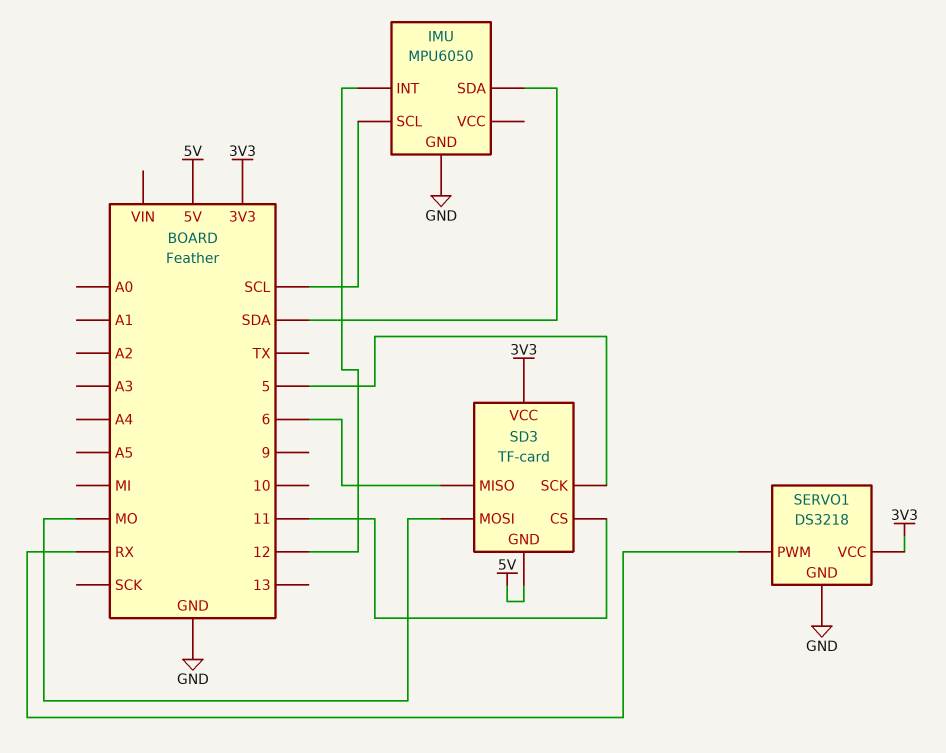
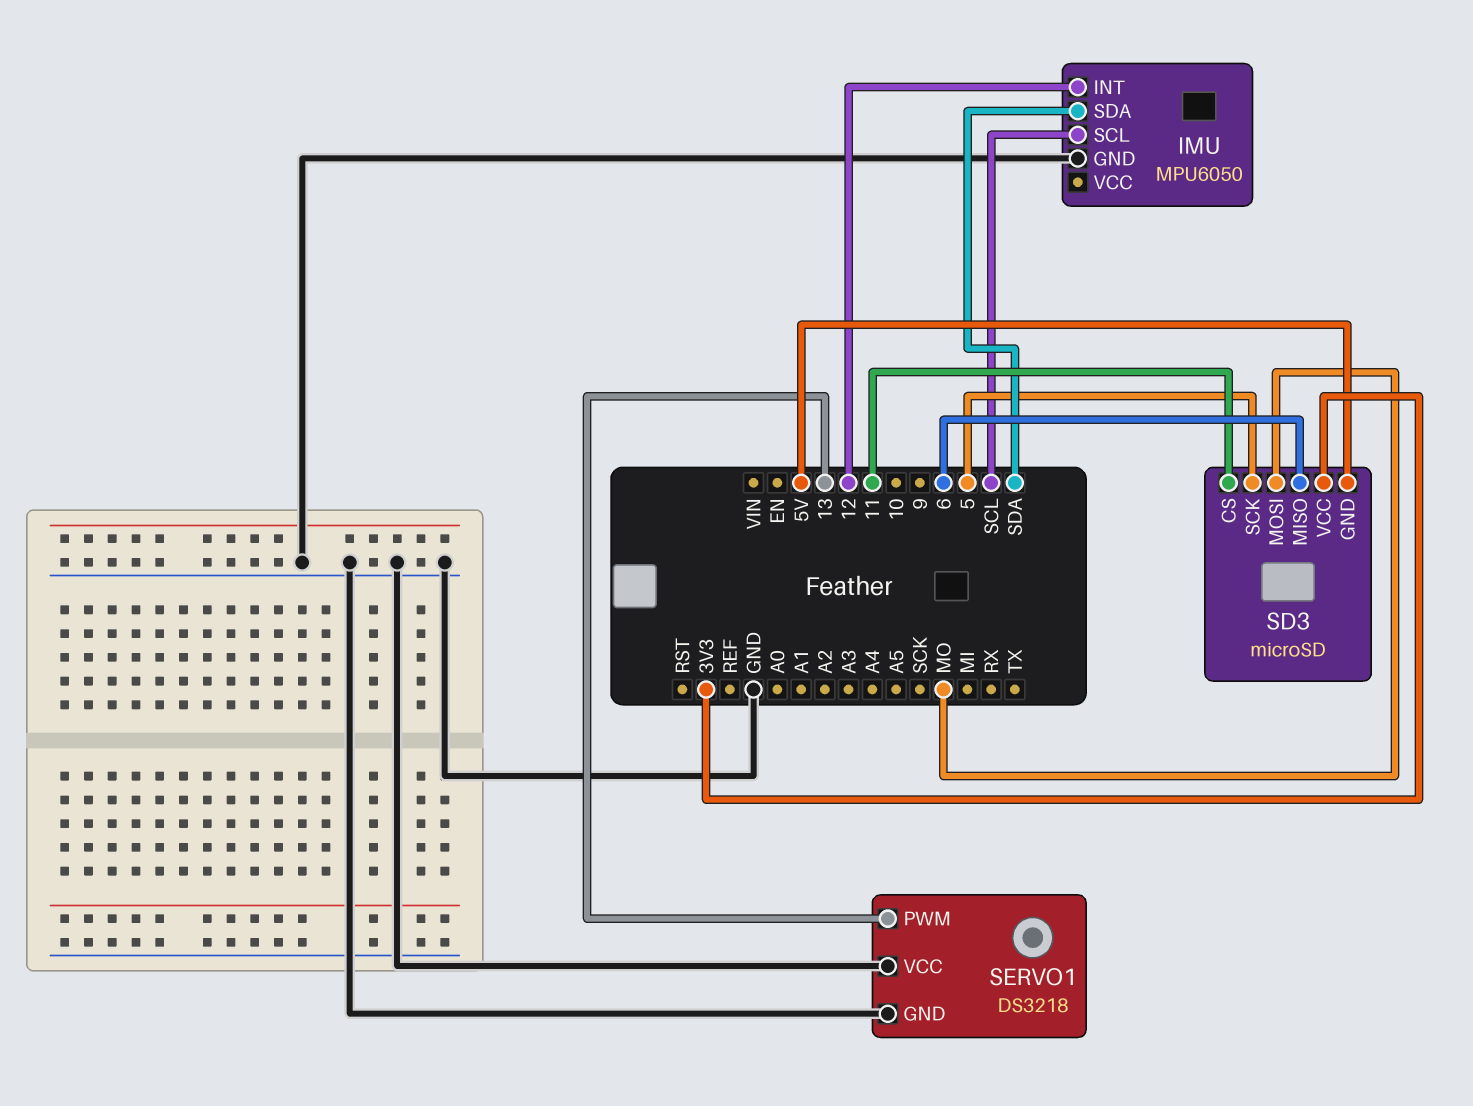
SD3: TF-card -> microSD
SERVO1 pin PWM: RX -> 13
SERVO1 pin VCC: 3V3 -> GND

